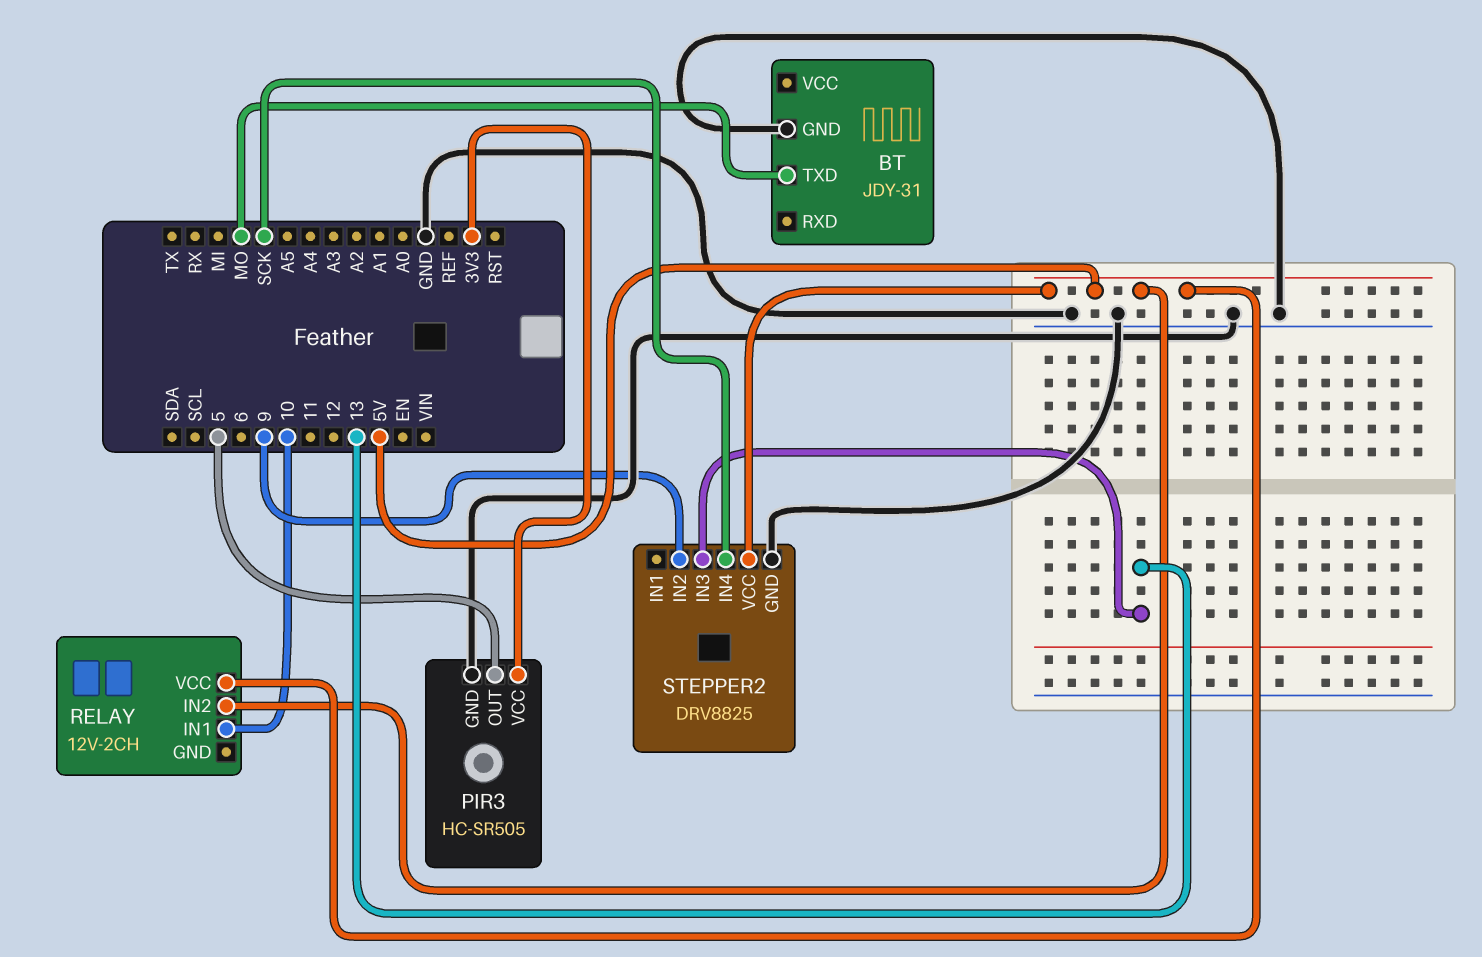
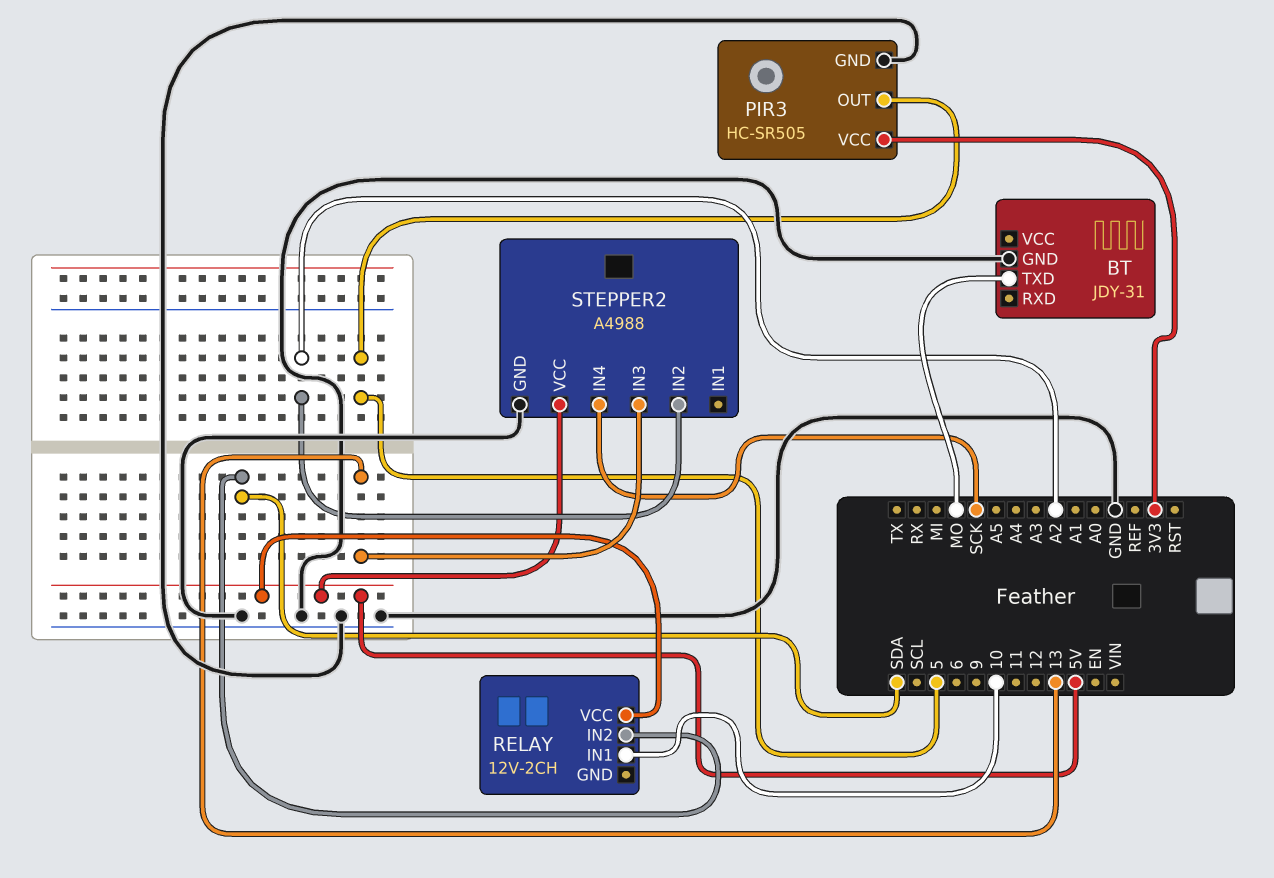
RELAY pin IN2: 5V -> SDA
STEPPER2: DRV8825 -> A4988
STEPPER2 pin IN2: 9 -> A2

